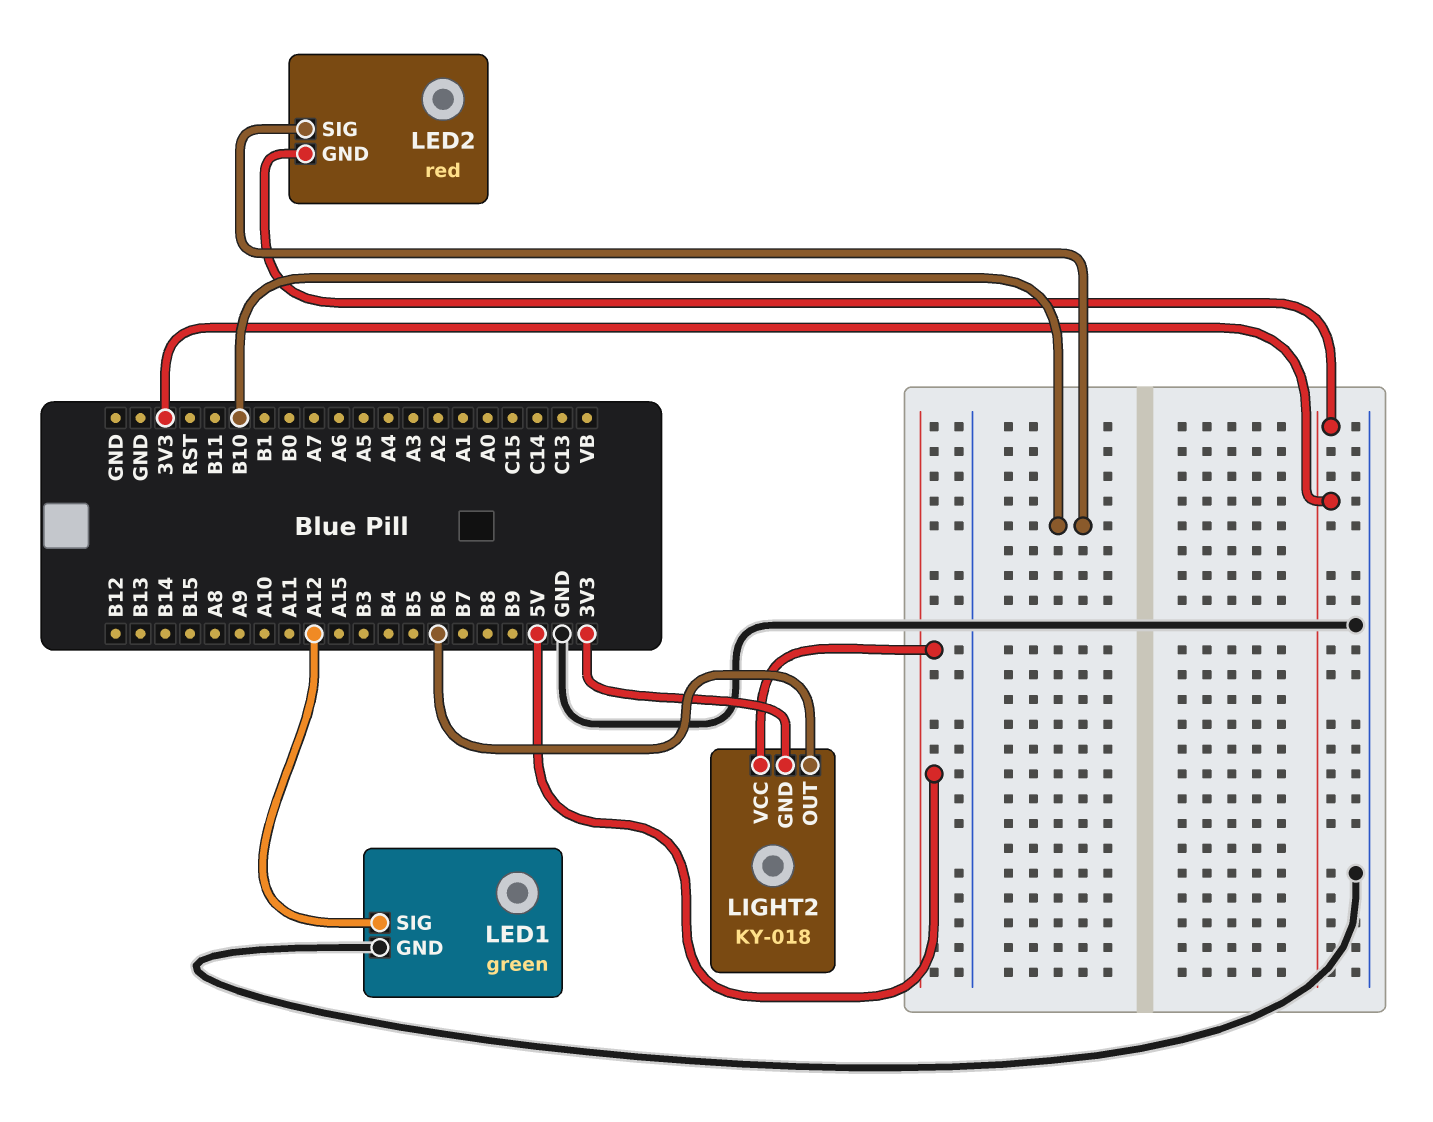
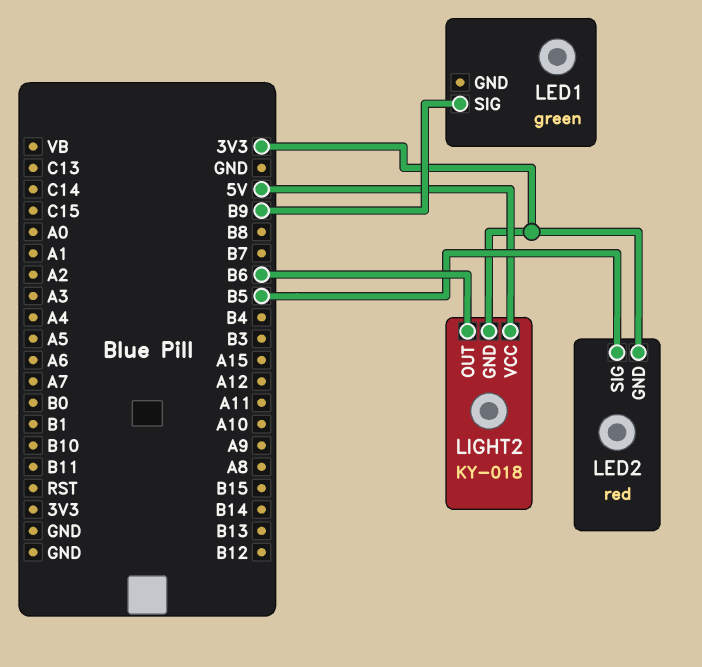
LED1 pin GND: GND -> none
LED1 pin SIG: A12 -> B9
LED2 pin SIG: B10 -> B5

